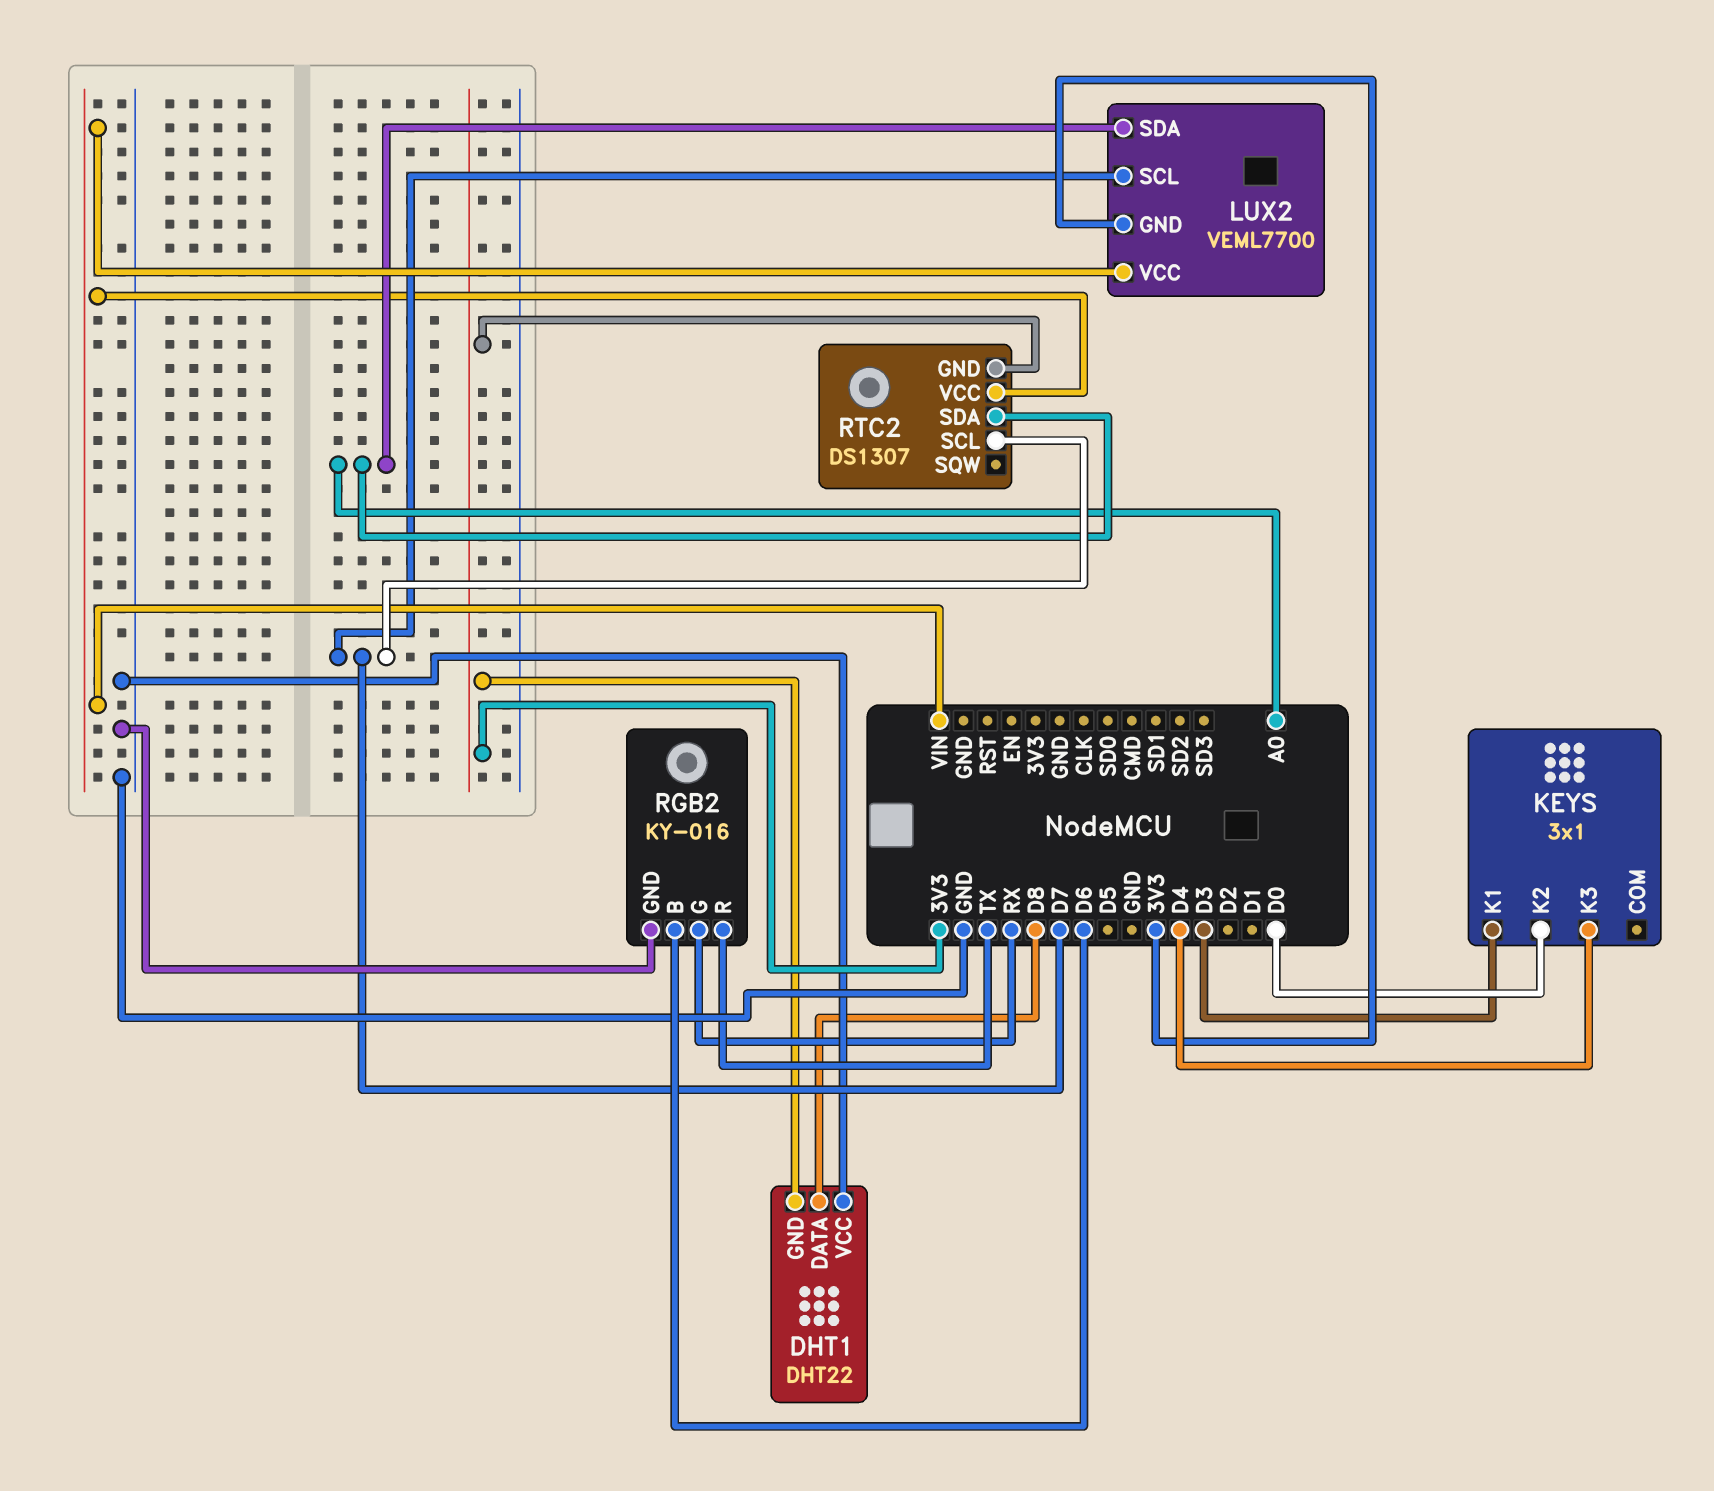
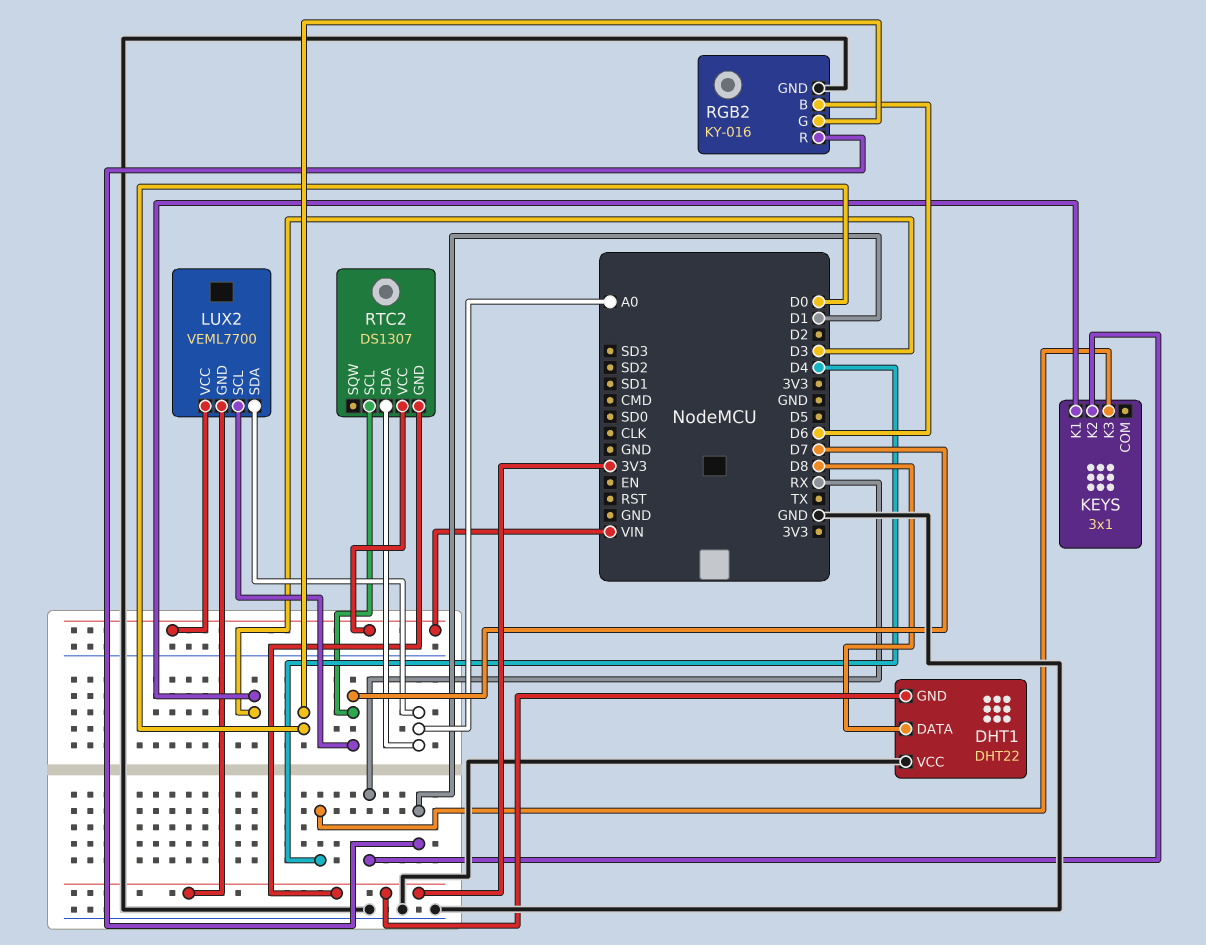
KEYS pin K2: D0 -> RX
RGB2 pin G: RX -> D0
RGB2 pin R: TX -> D1

